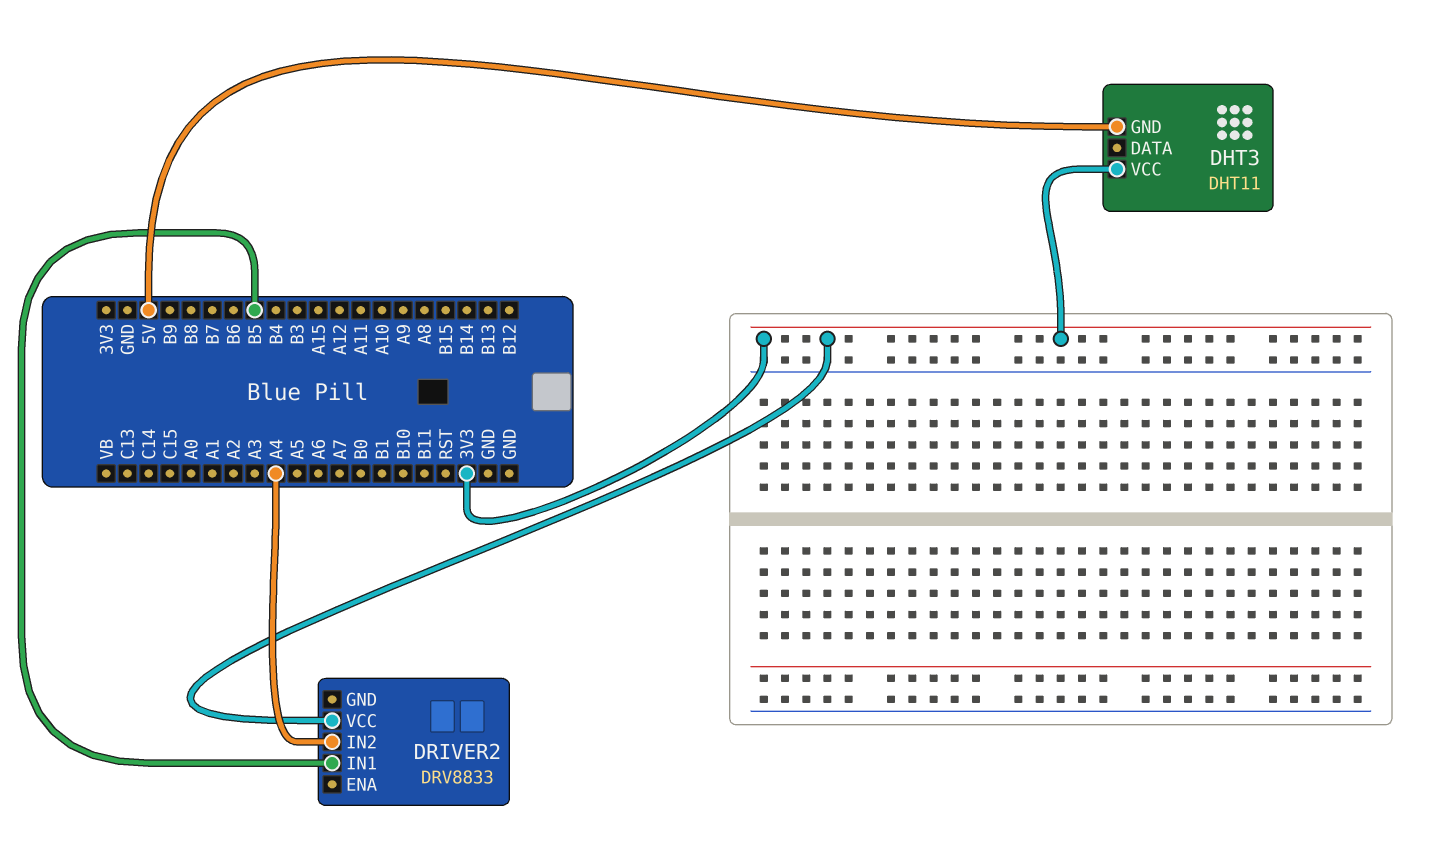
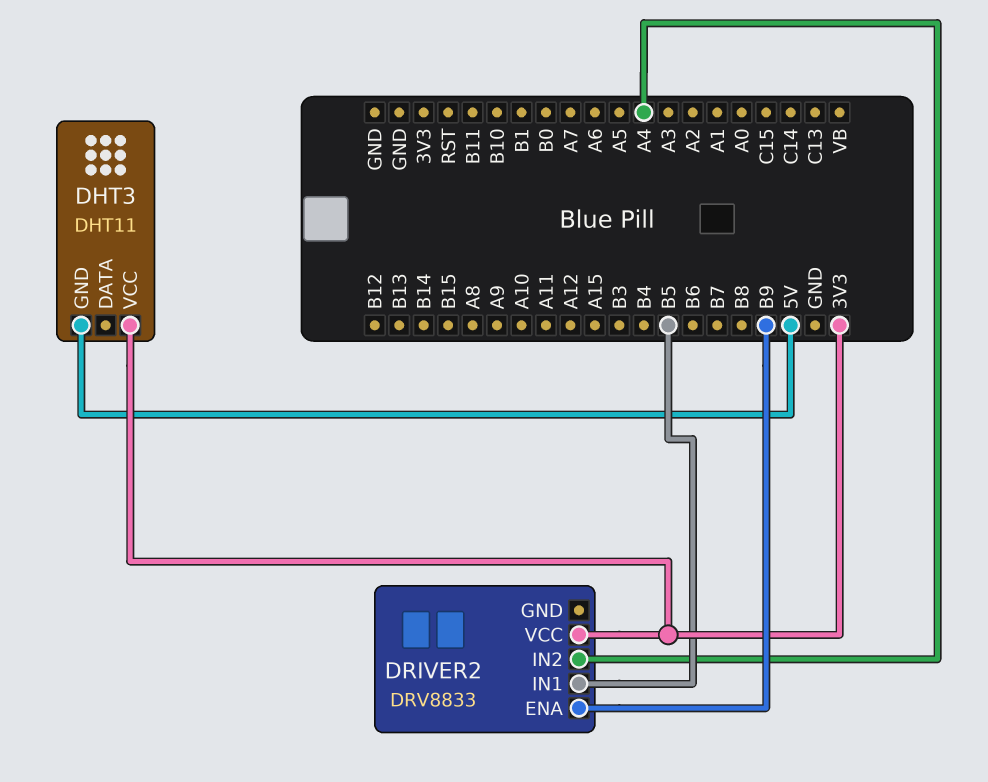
DRIVER2 pin ENA: none -> B9

